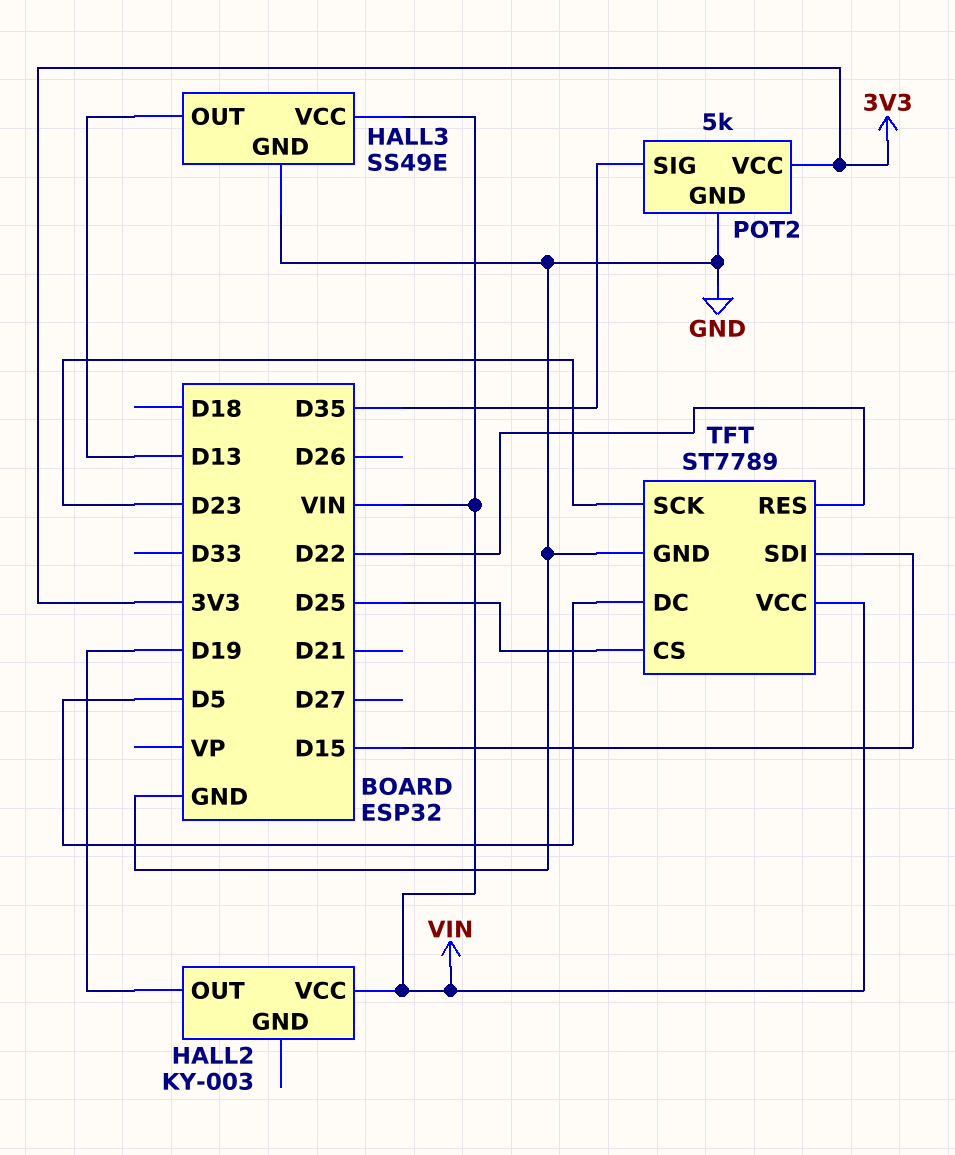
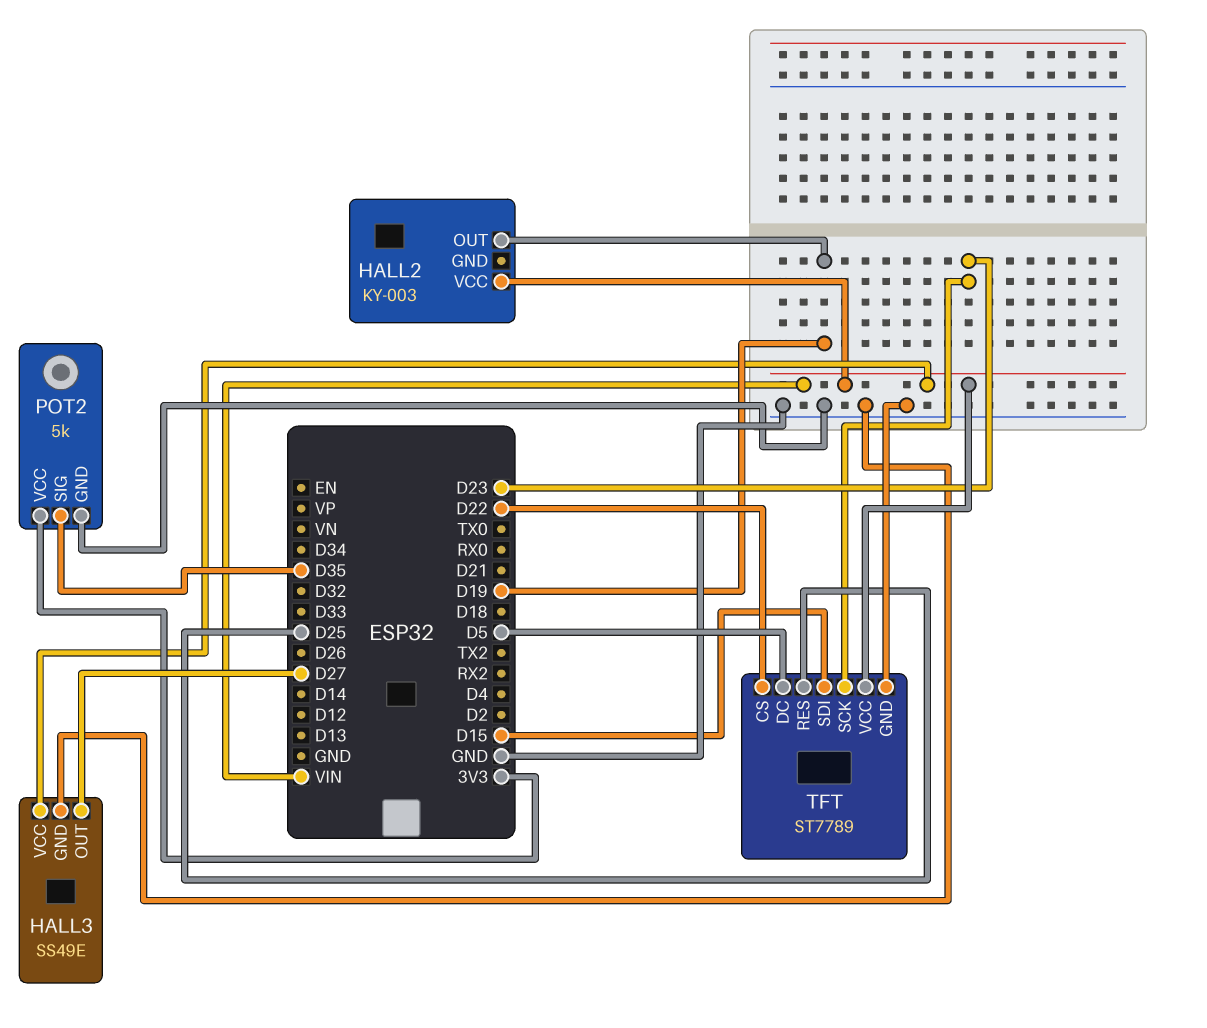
HALL3 pin OUT: D13 -> D27
TFT pin CS: D25 -> D22
TFT pin RES: D22 -> D25

